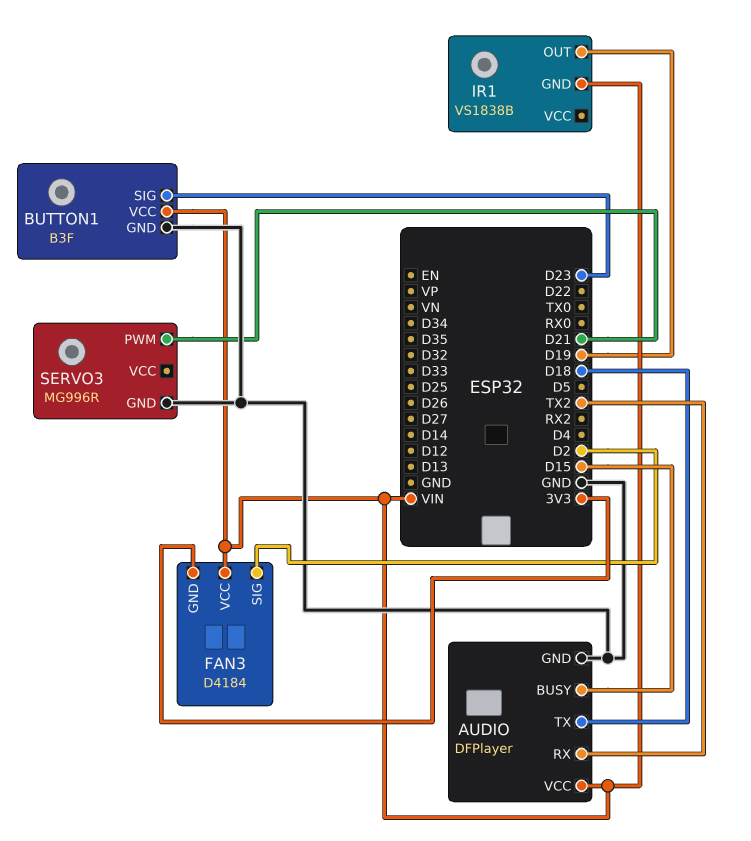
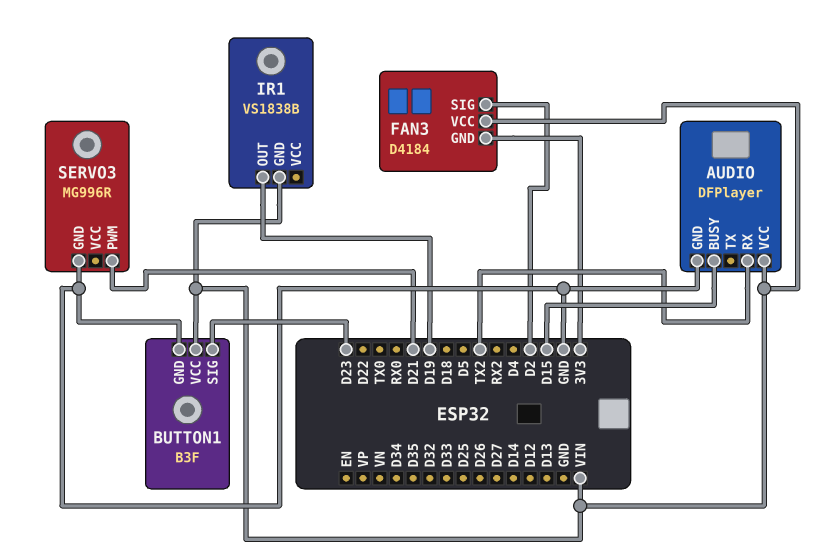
AUDIO pin TX: D18 -> none

